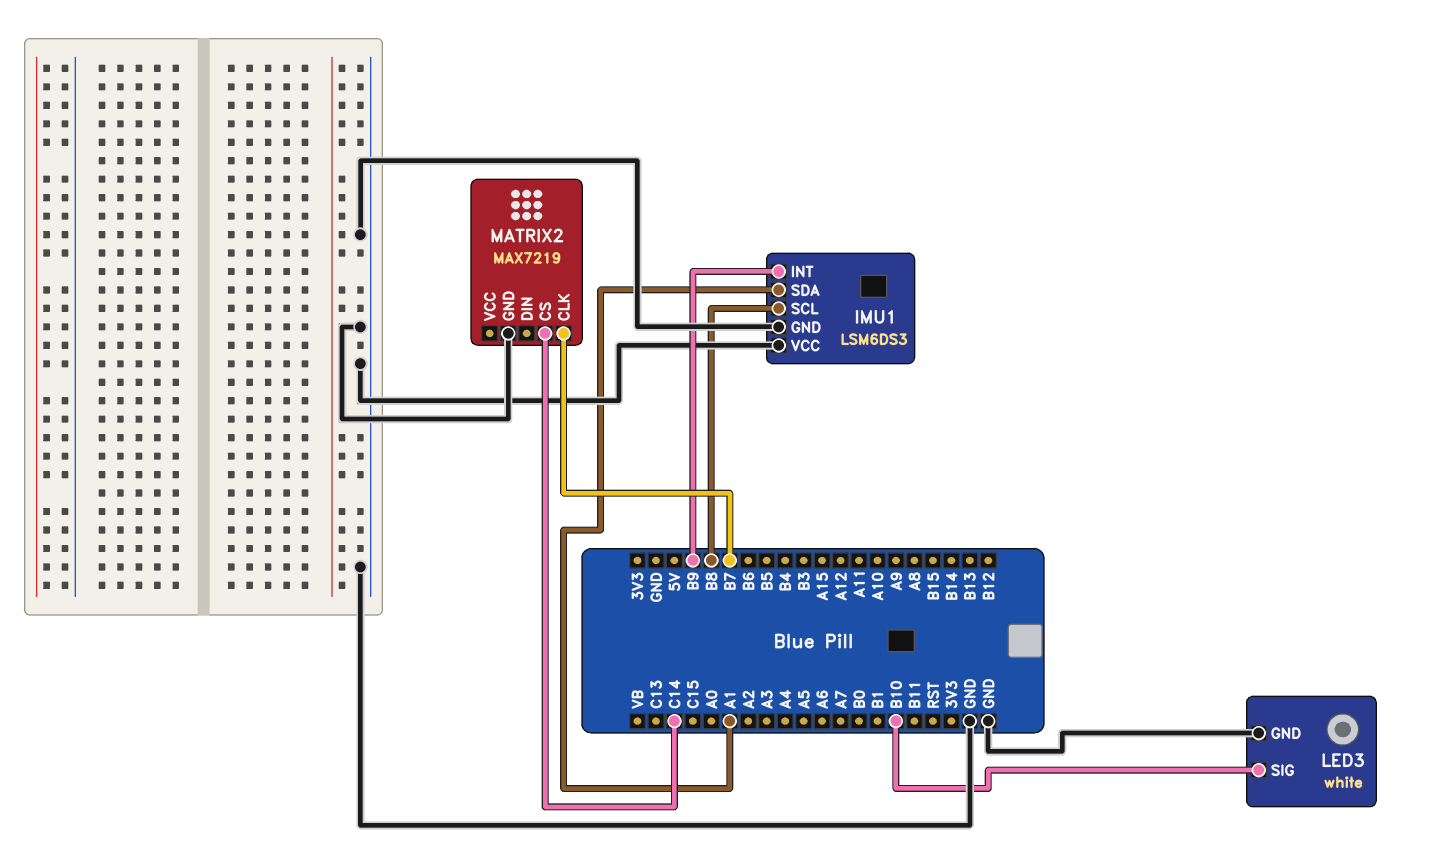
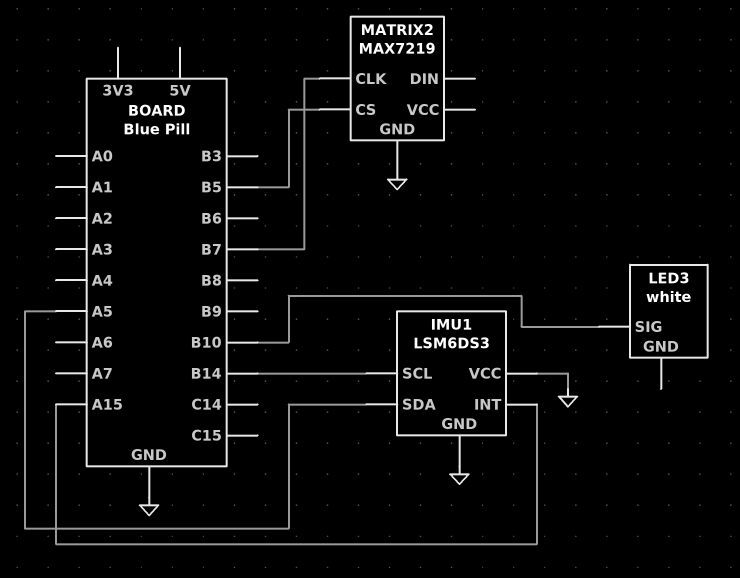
IMU1 pin INT: B9 -> A15
IMU1 pin SCL: B8 -> B14
IMU1 pin SDA: A1 -> A5
LED3 pin GND: GND -> none
MATRIX2 pin CS: C14 -> B5

